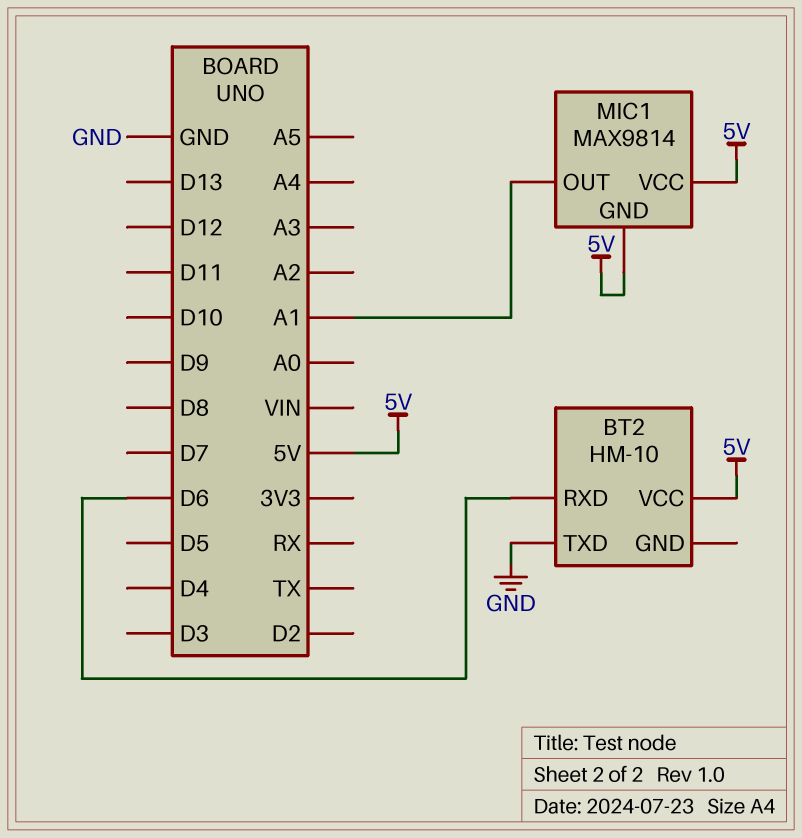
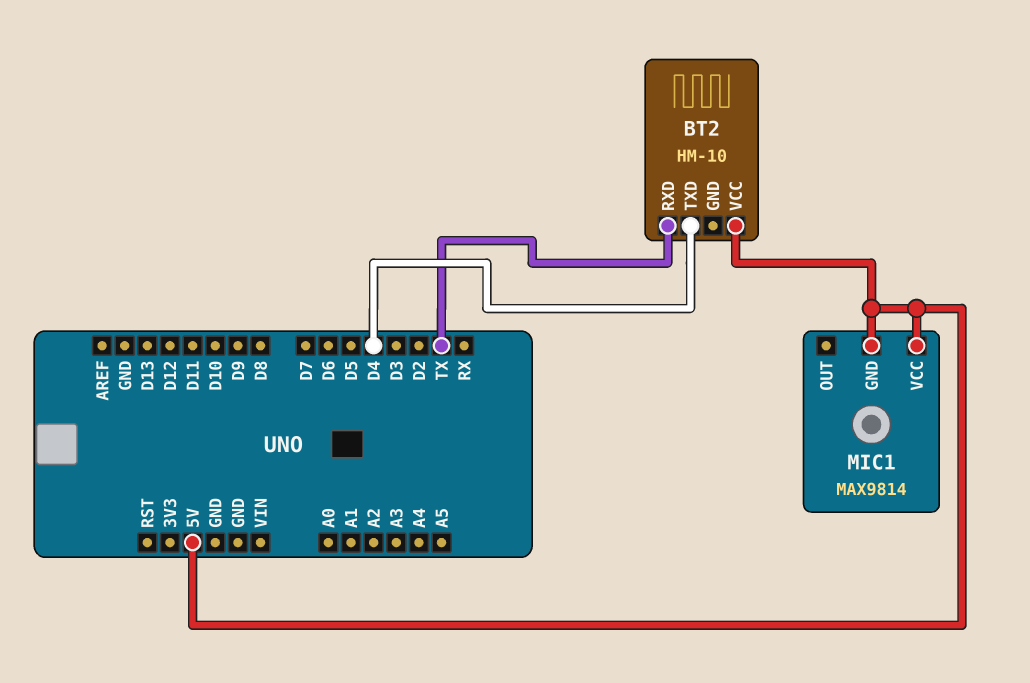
BT2 pin RXD: D6 -> TX
BT2 pin TXD: GND -> D4
MIC1 pin OUT: A1 -> none

